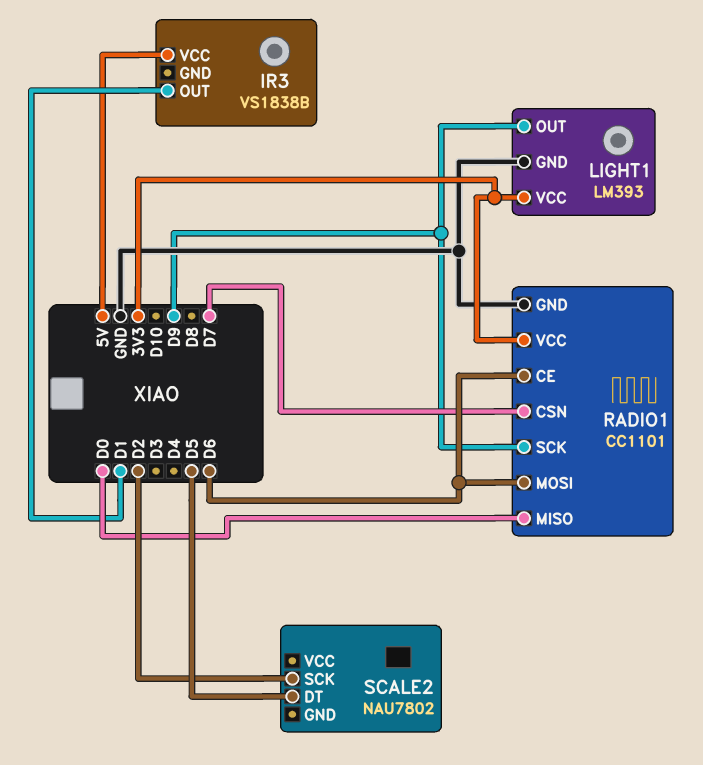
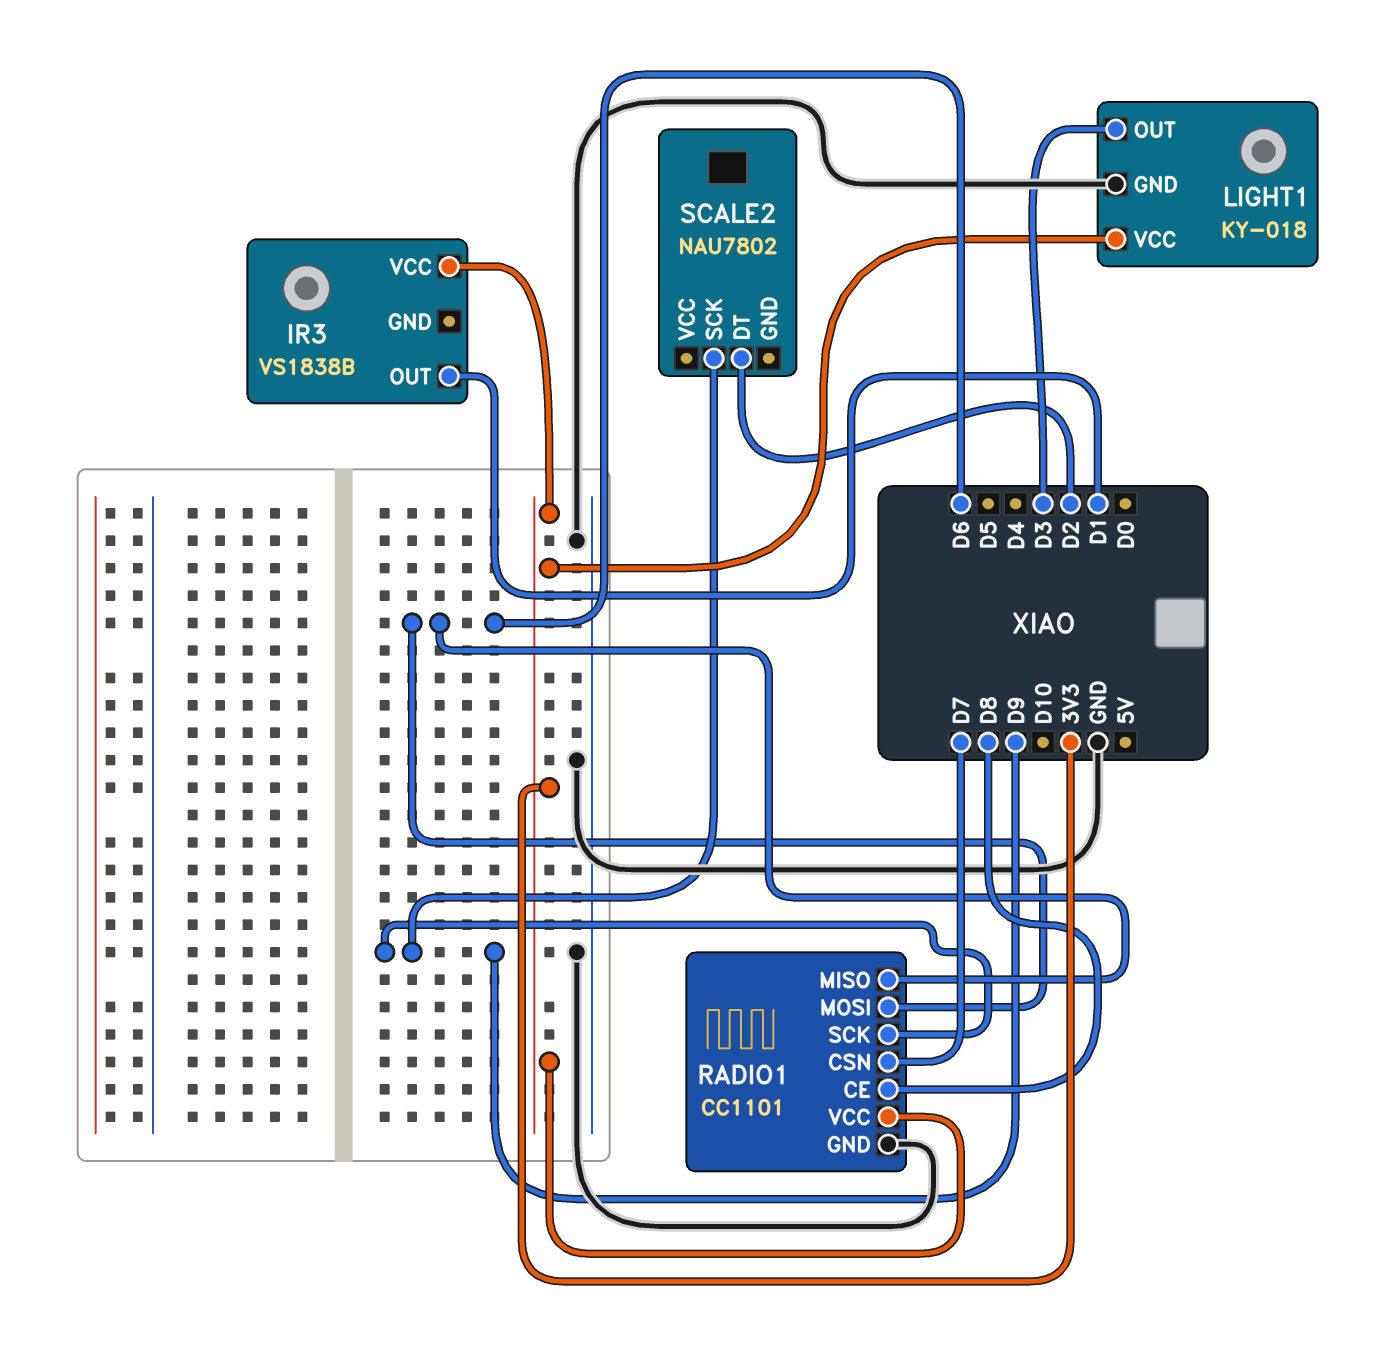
IR3 pin VCC: 5V -> 3V3
LIGHT1: LM393 -> KY-018
LIGHT1 pin OUT: D9 -> D3
RADIO1 pin CE: D6 -> D8
RADIO1 pin MISO: D0 -> D6
SCALE2 pin DT: D5 -> D2
SCALE2 pin SCK: D2 -> D9

